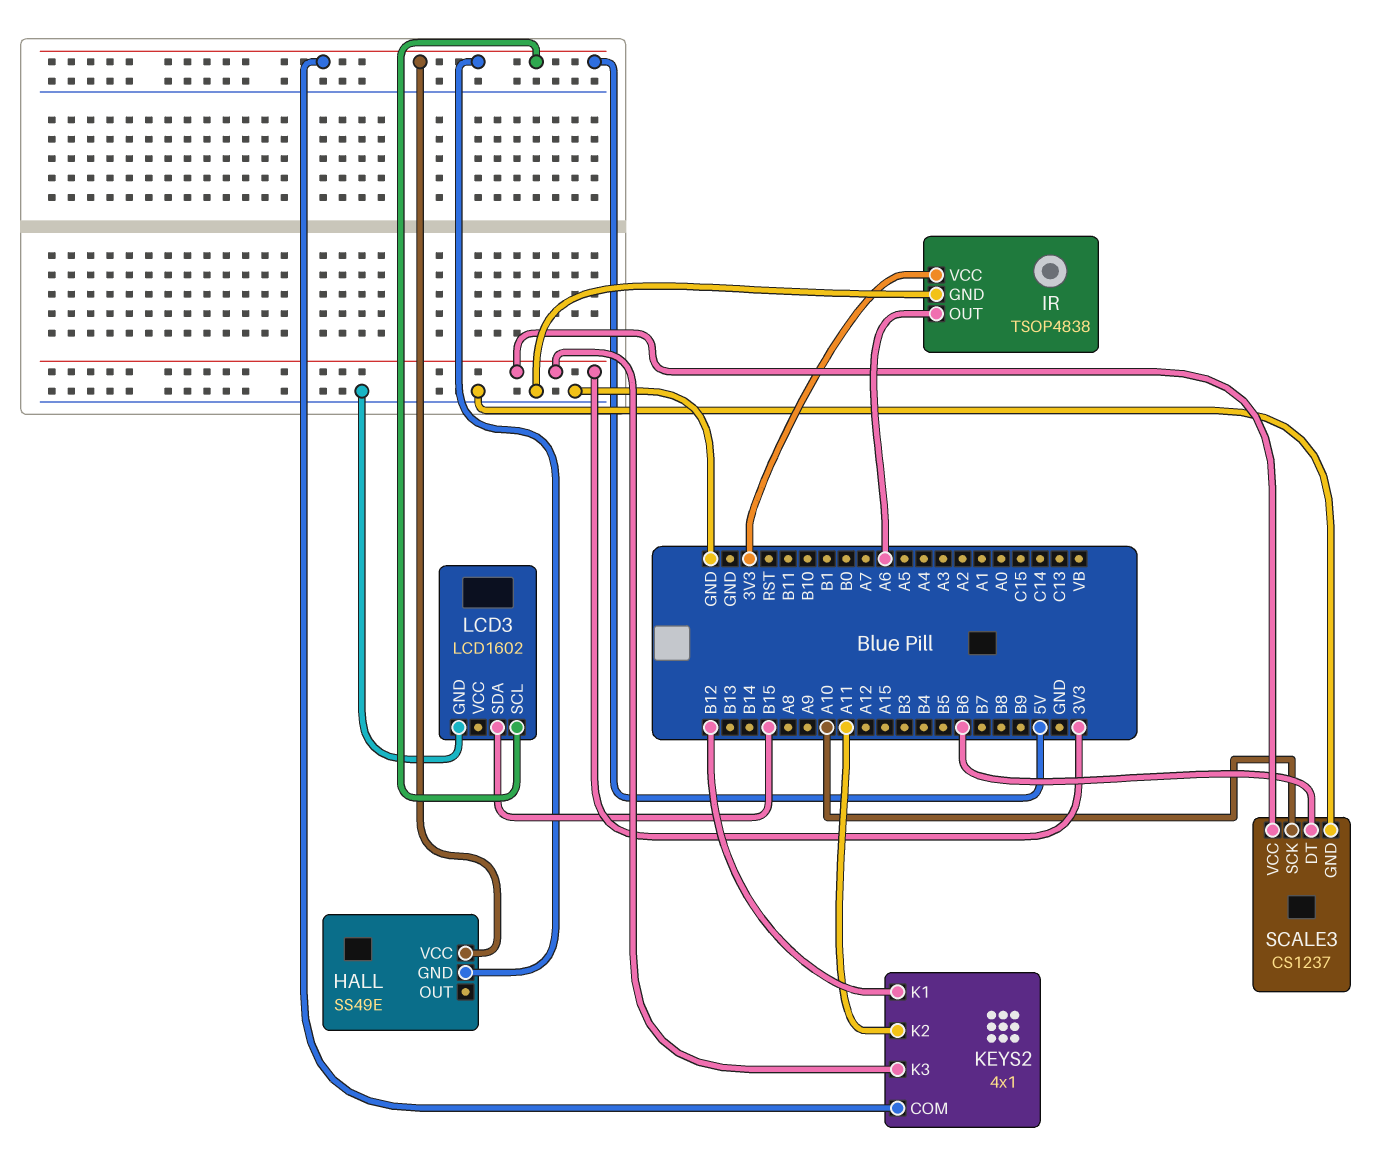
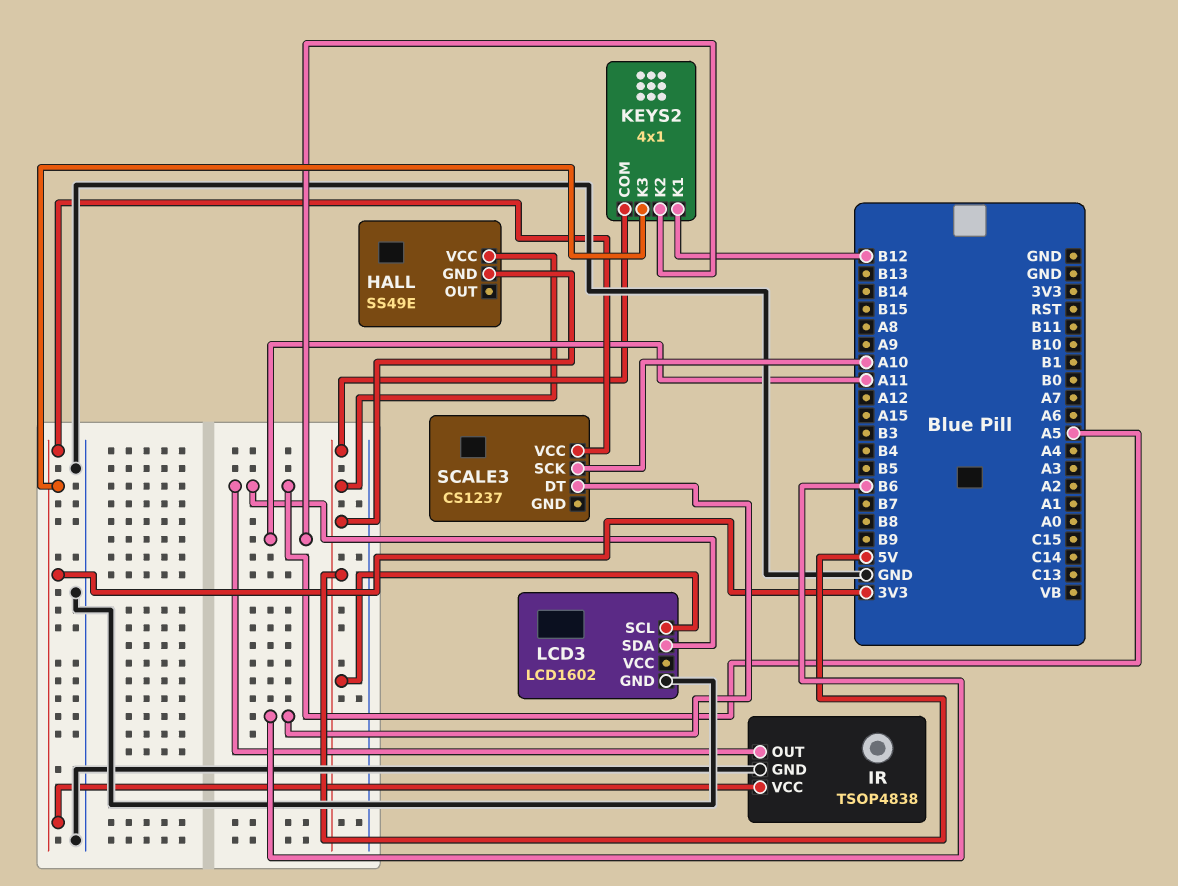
IR pin OUT: A6 -> A5
LCD3 pin SDA: B15 -> A5
SCALE3 pin GND: GND -> none

